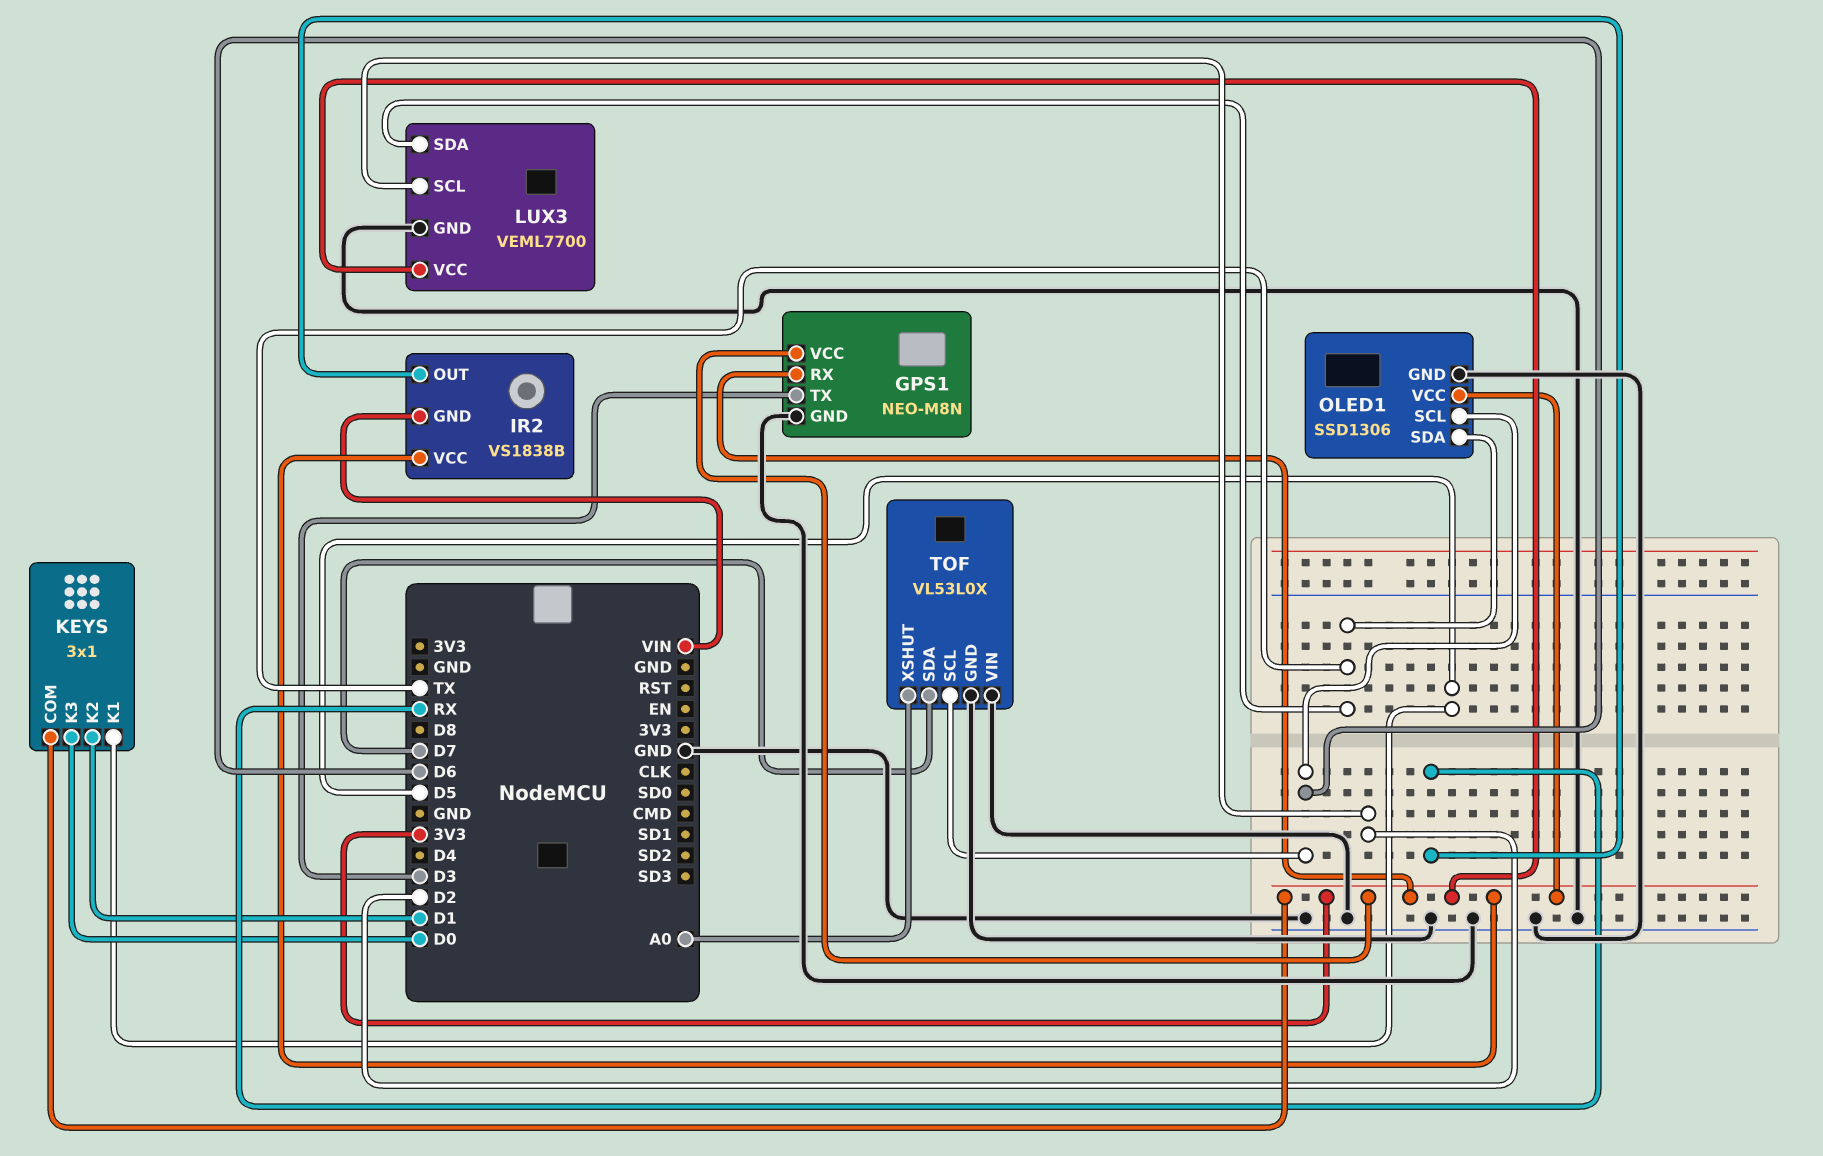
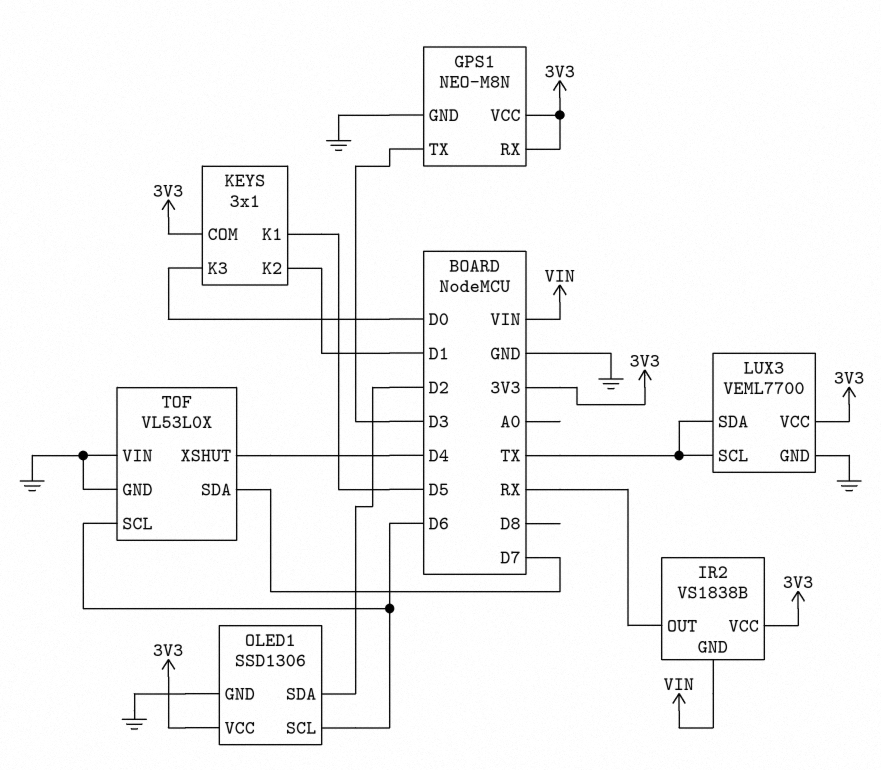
LUX3 pin SCL: D2 -> TX
OLED1 pin SDA: TX -> D2
TOF pin XSHUT: A0 -> D4

